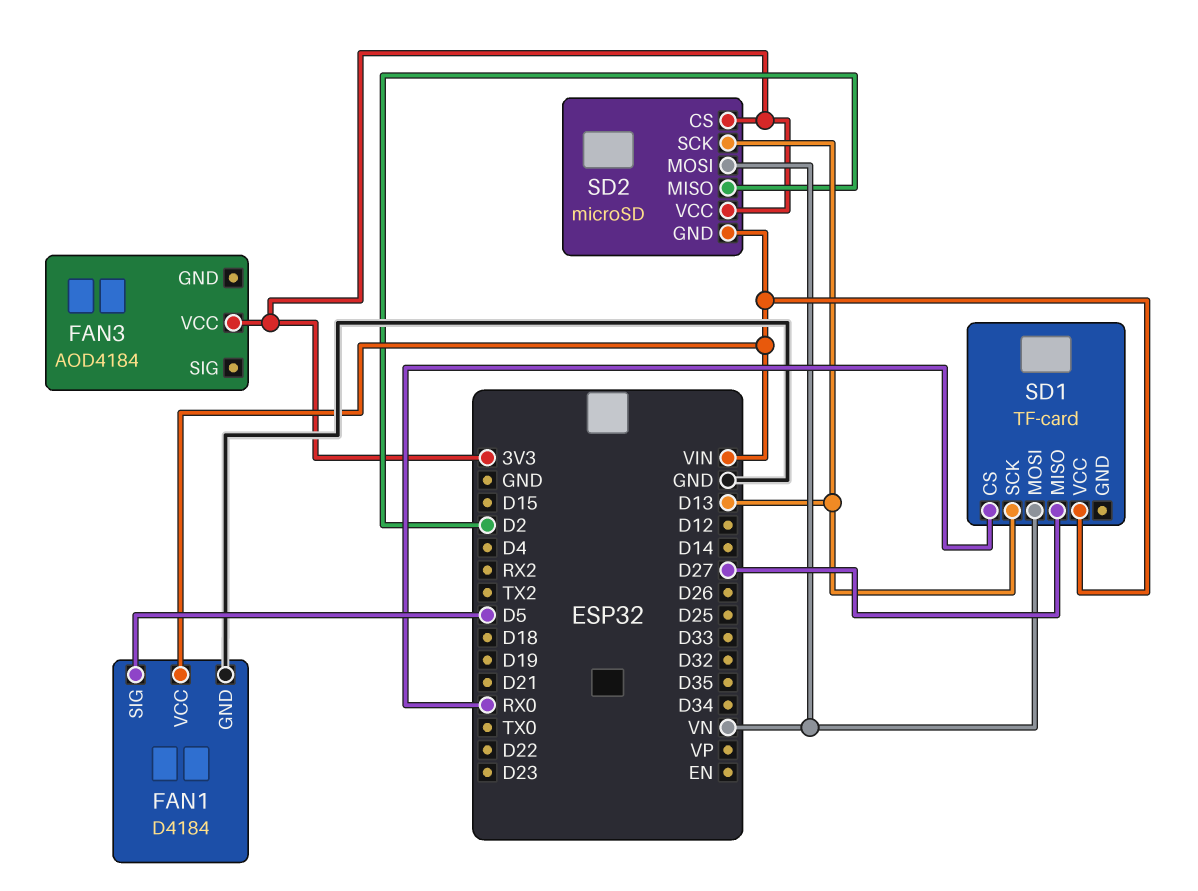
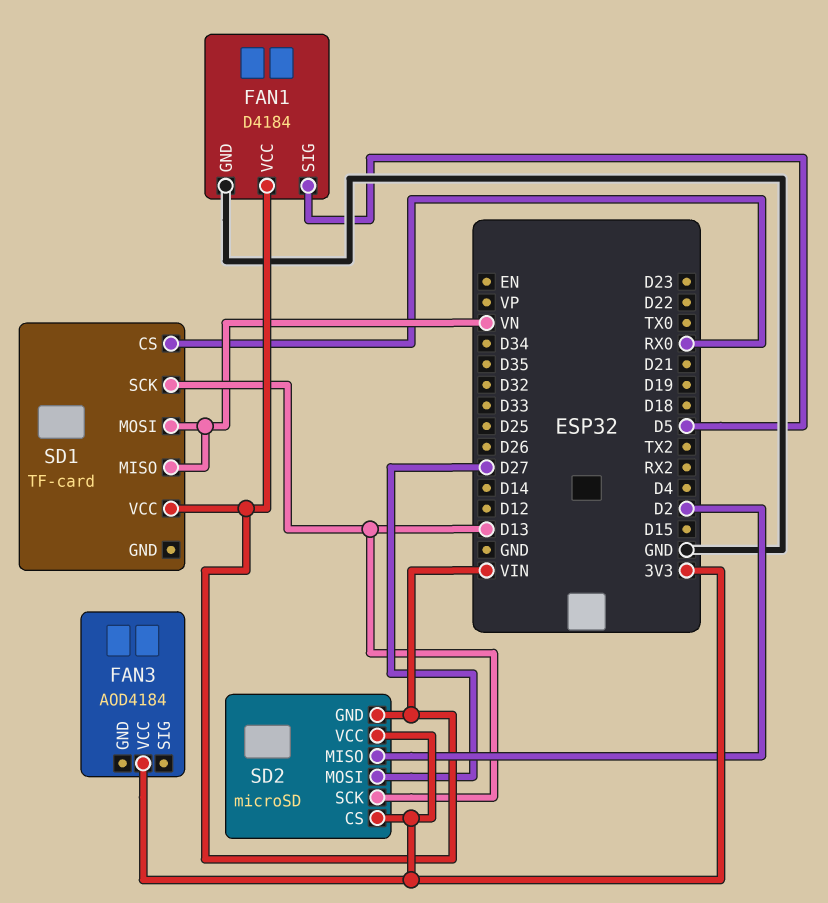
SD1 pin MISO: D27 -> VN
SD2 pin MOSI: VN -> D27

